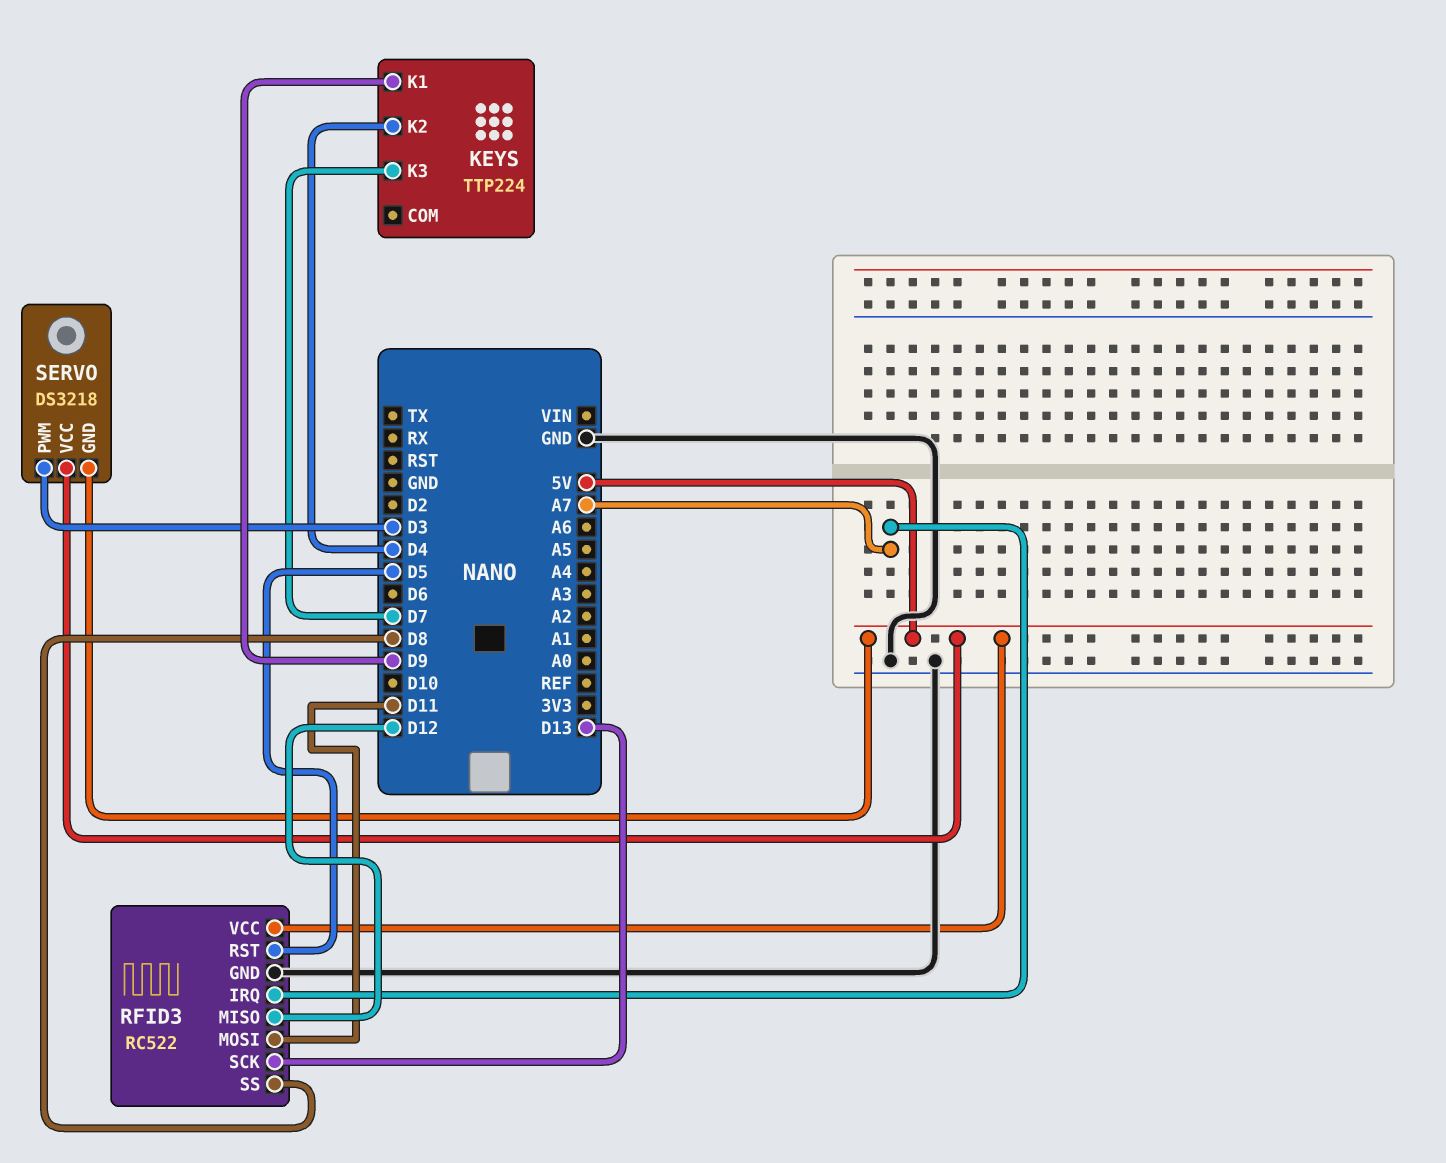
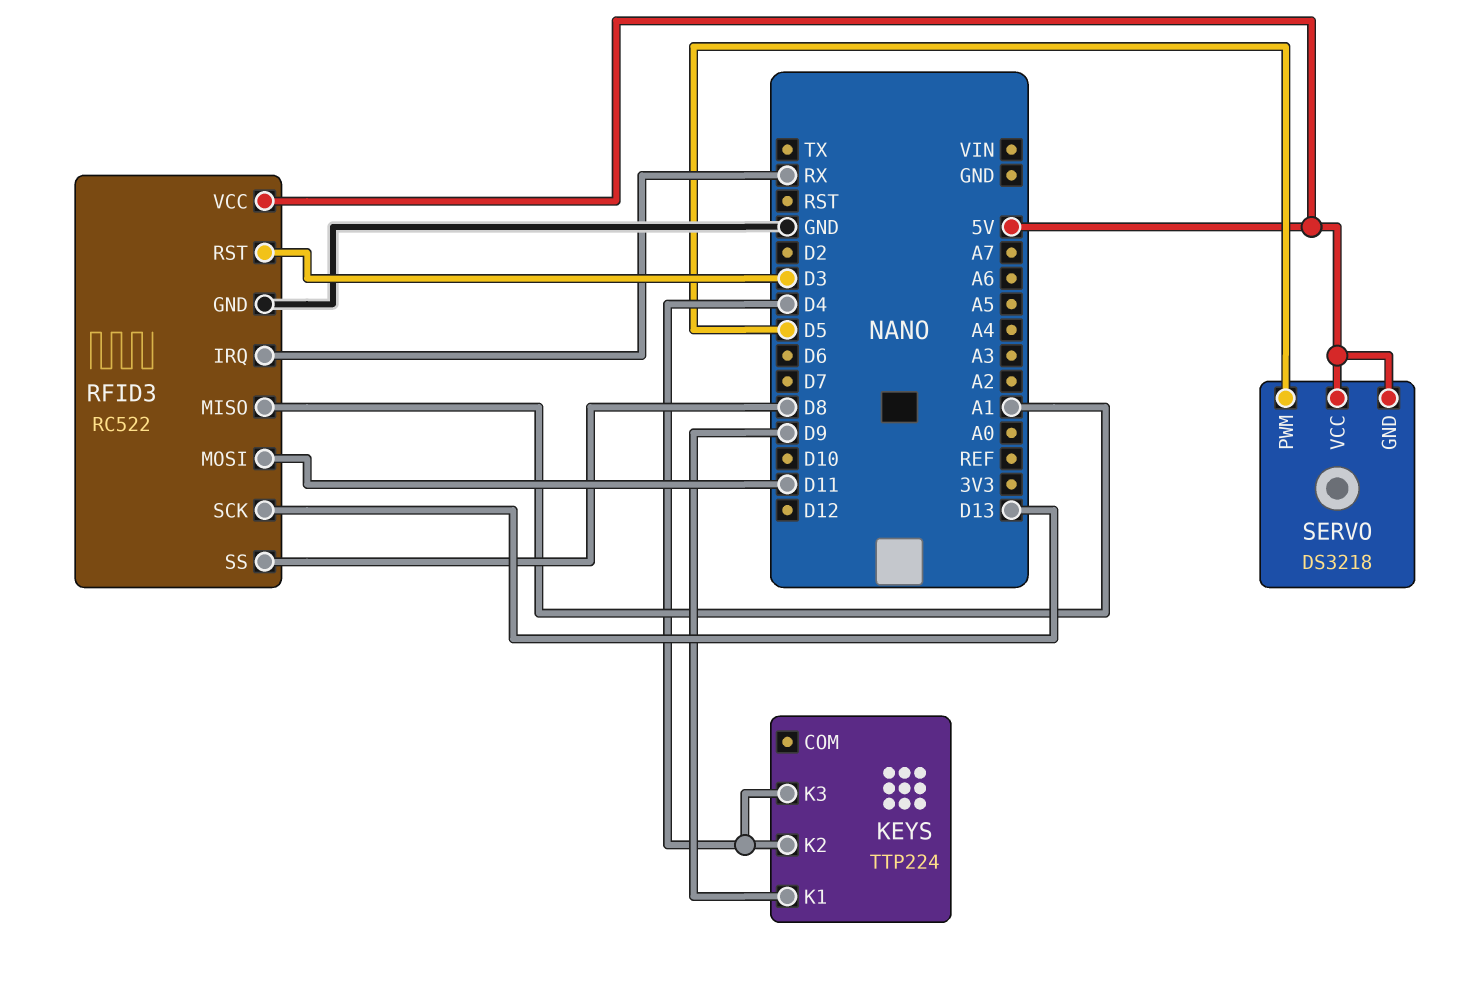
KEYS pin K3: D7 -> D4
RFID3 pin IRQ: A7 -> RX
RFID3 pin MISO: D12 -> A1
RFID3 pin RST: D5 -> D3
SERVO pin PWM: D3 -> D5

